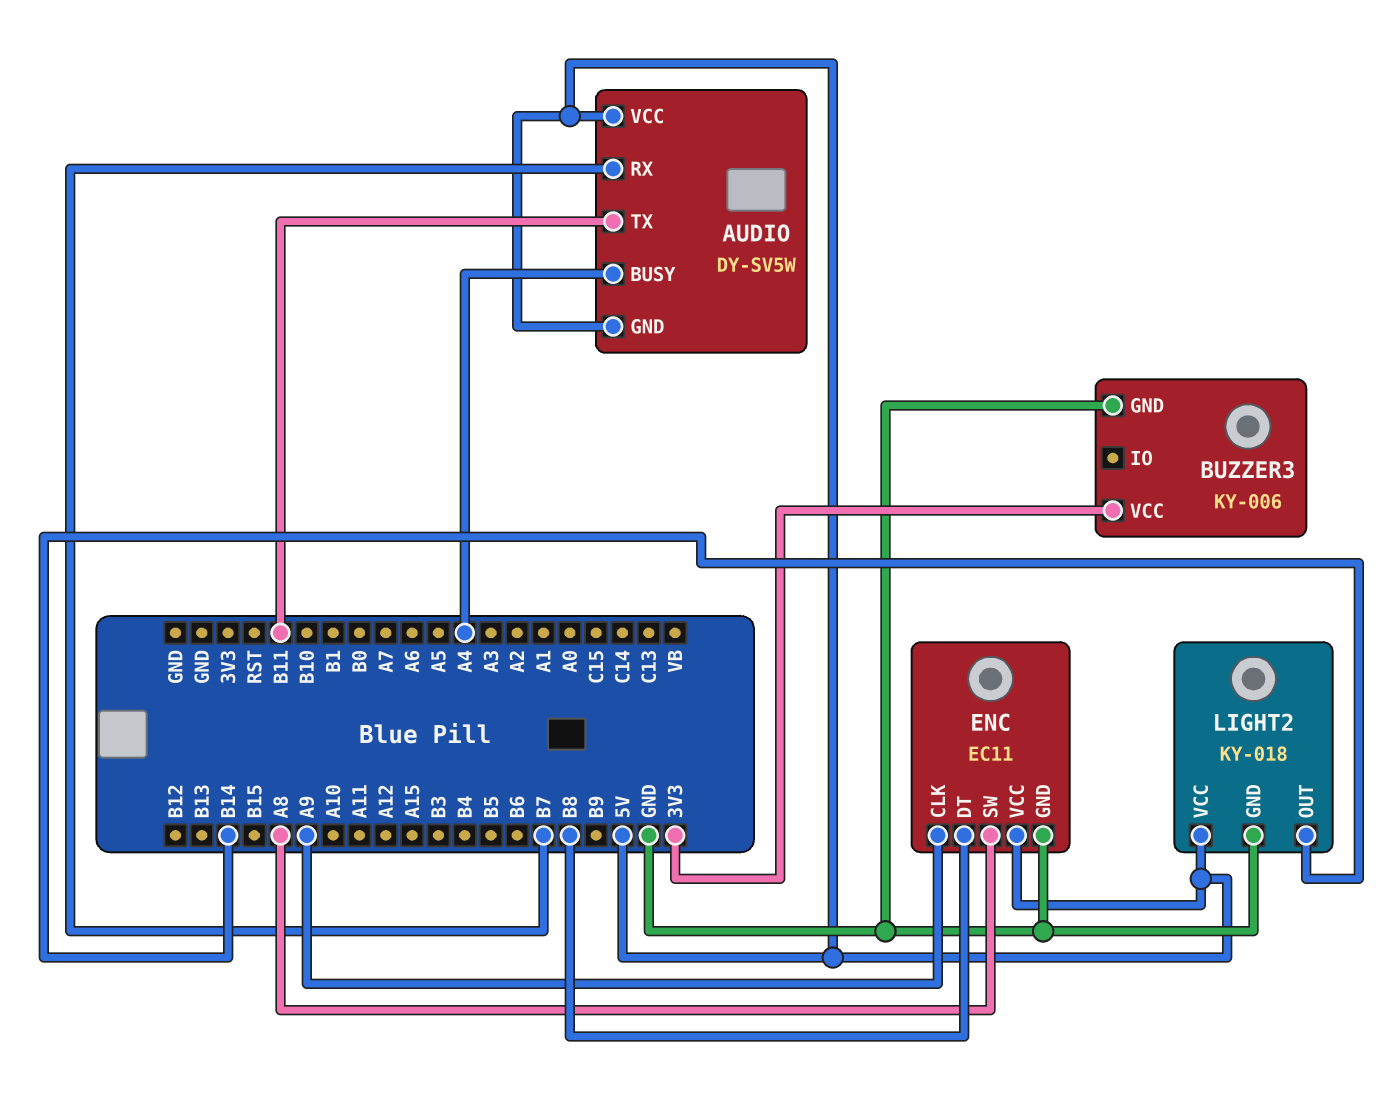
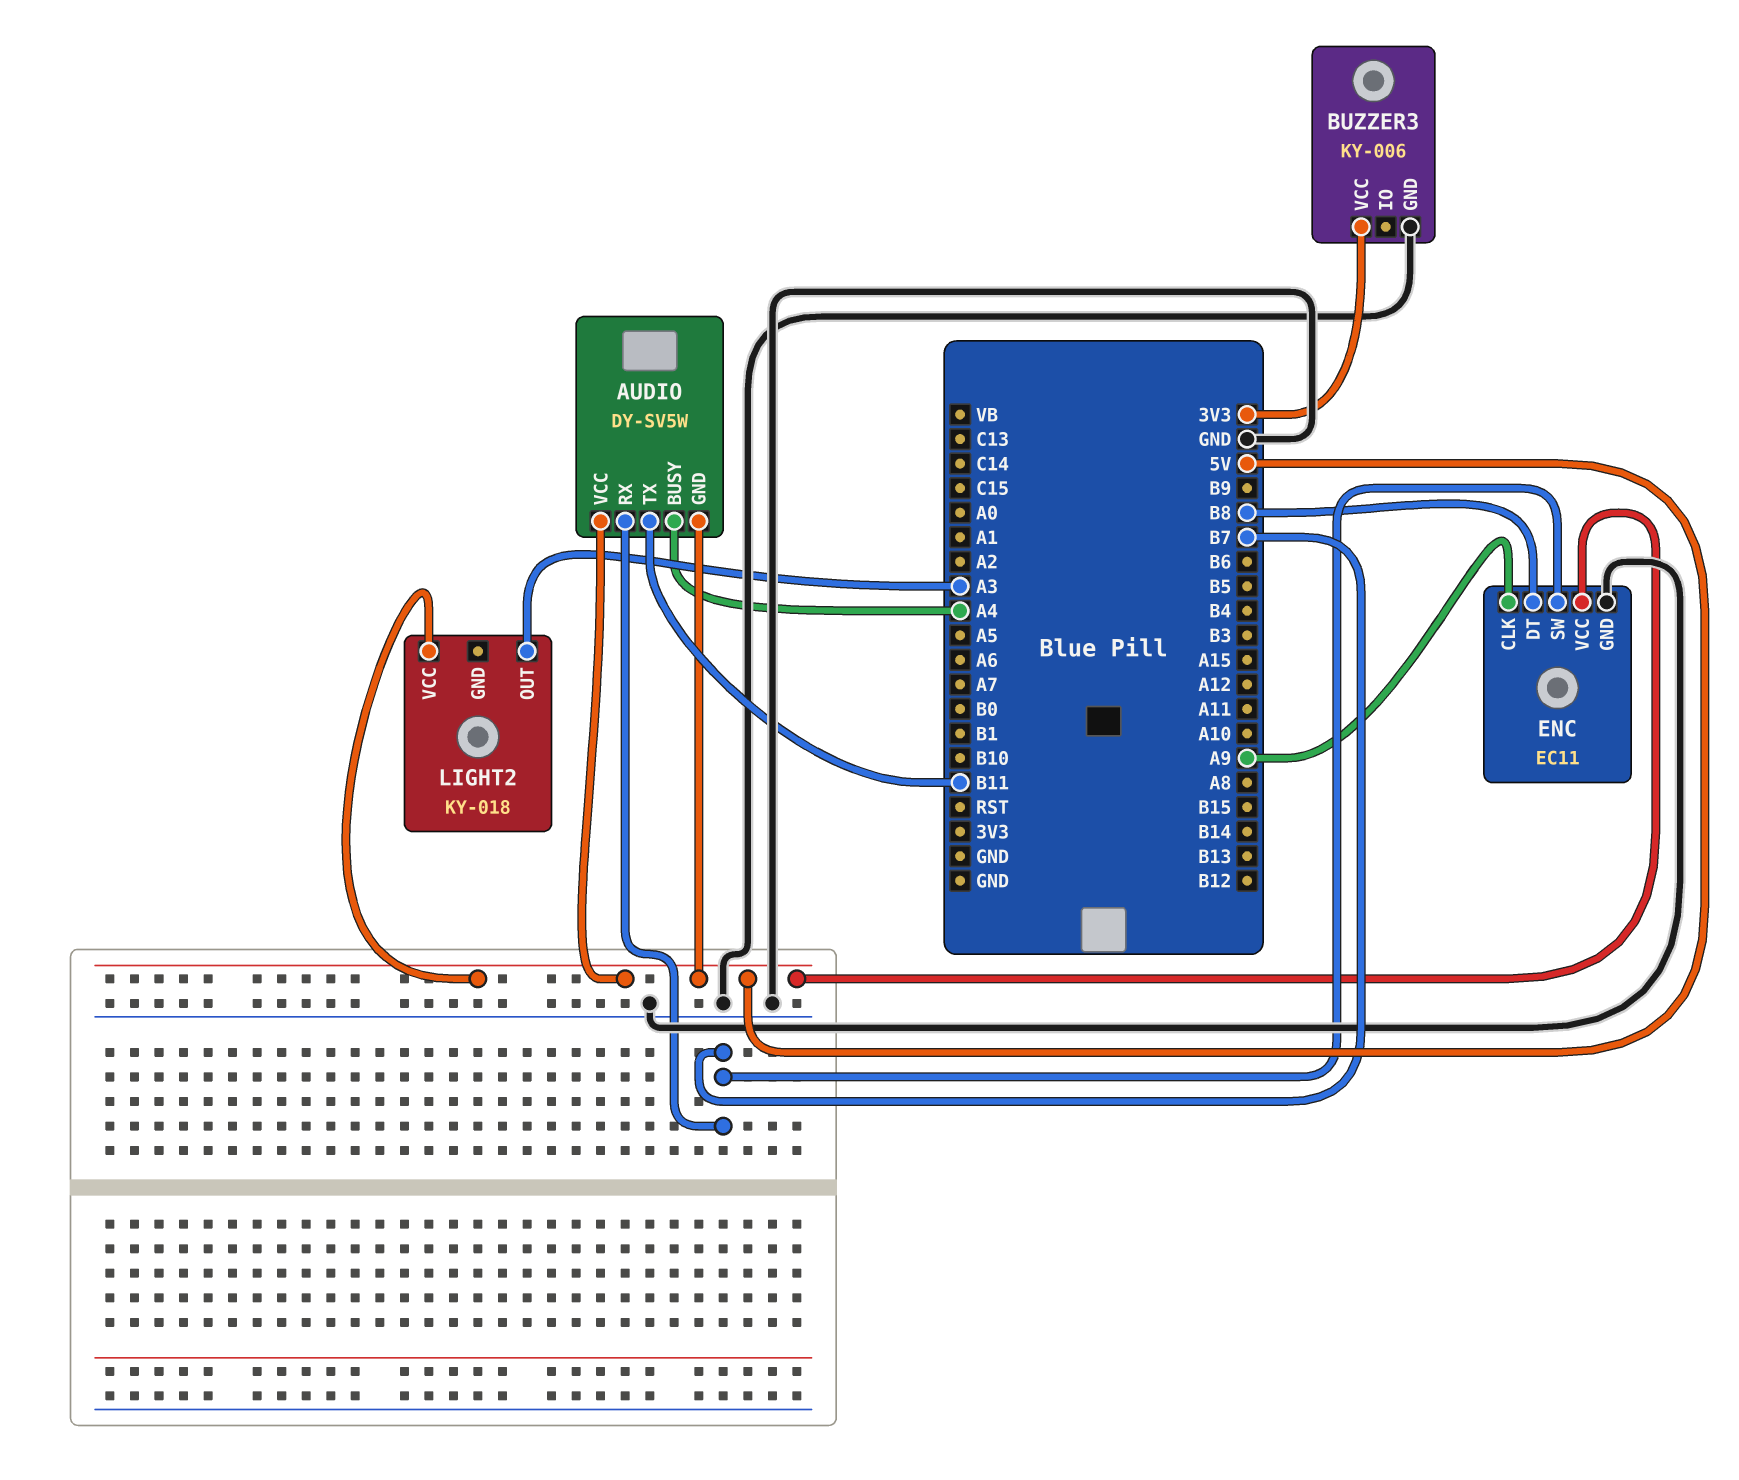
ENC pin SW: A8 -> B7
LIGHT2 pin GND: GND -> none
LIGHT2 pin OUT: B14 -> A3

